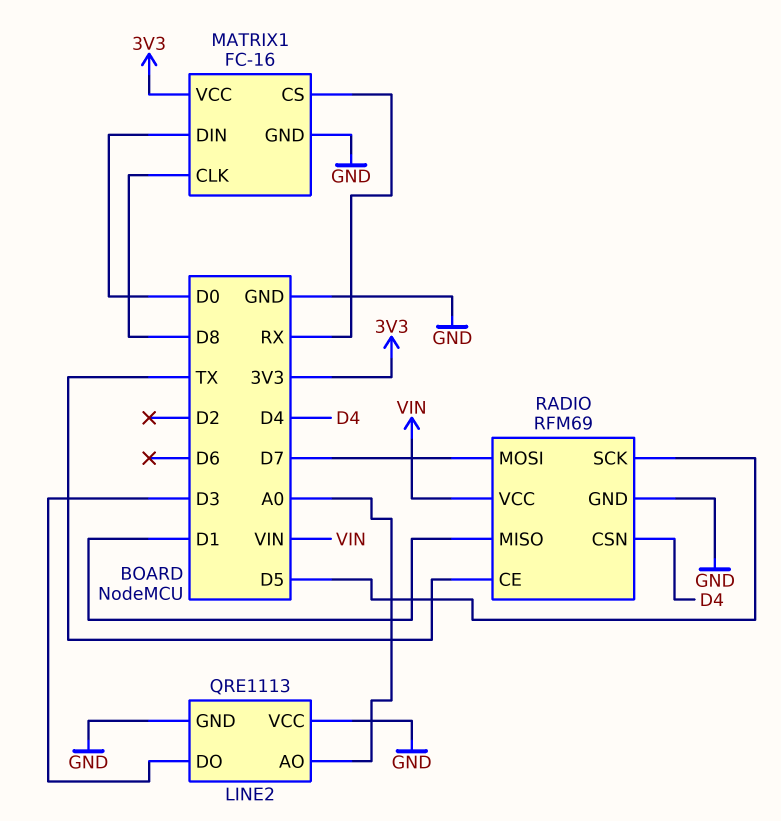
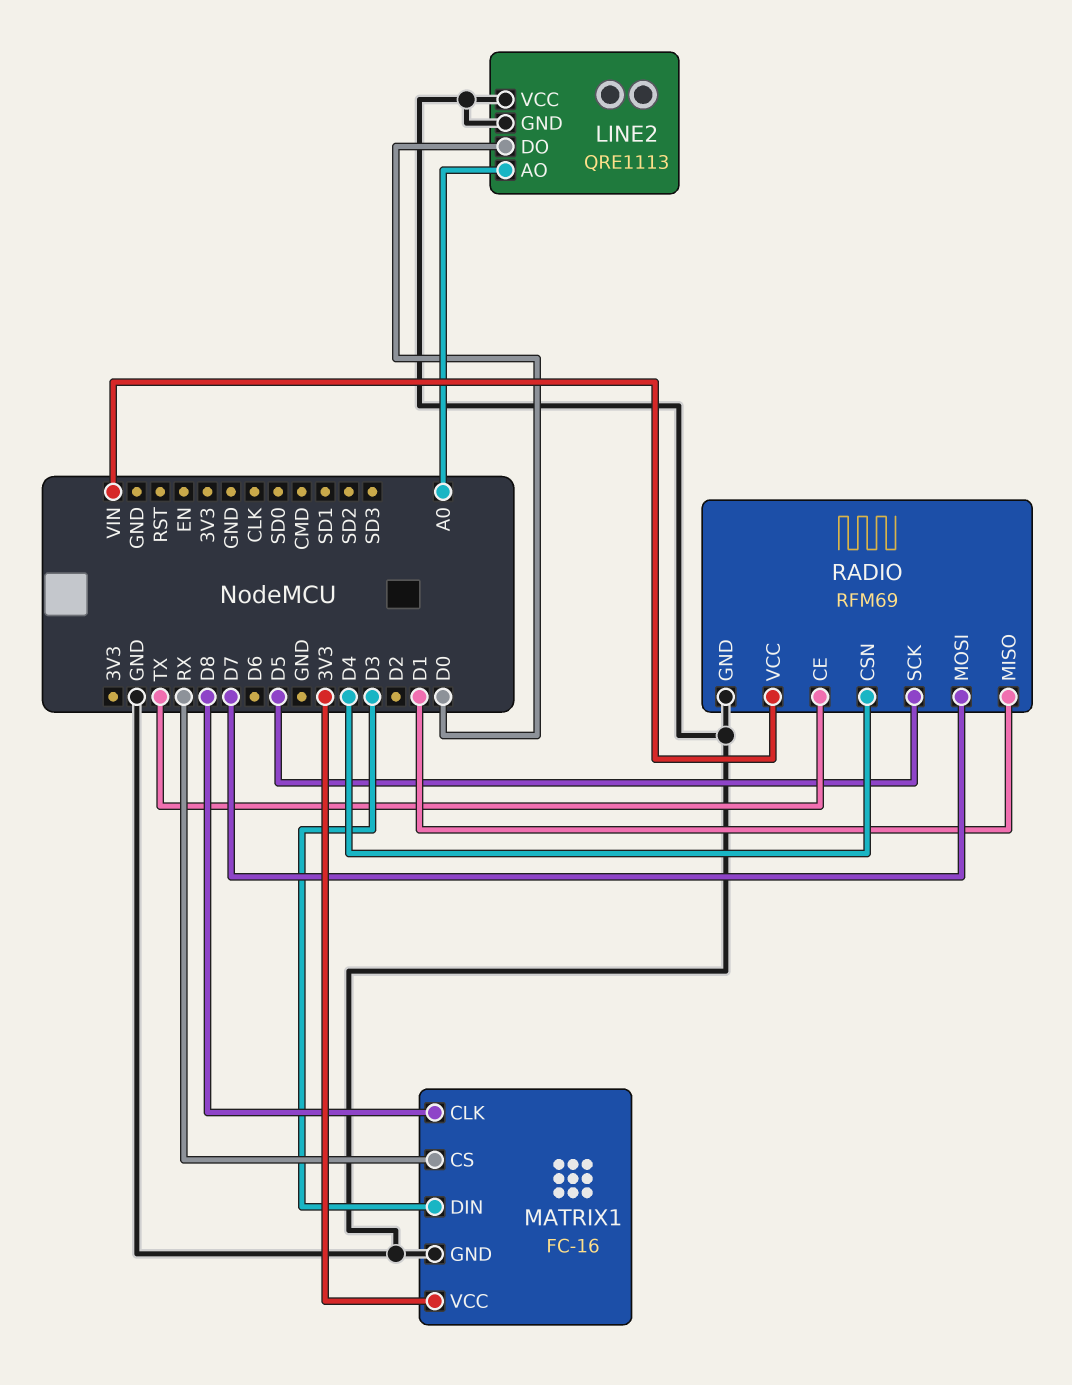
LINE2 pin DO: D3 -> D0
MATRIX1 pin DIN: D0 -> D3

